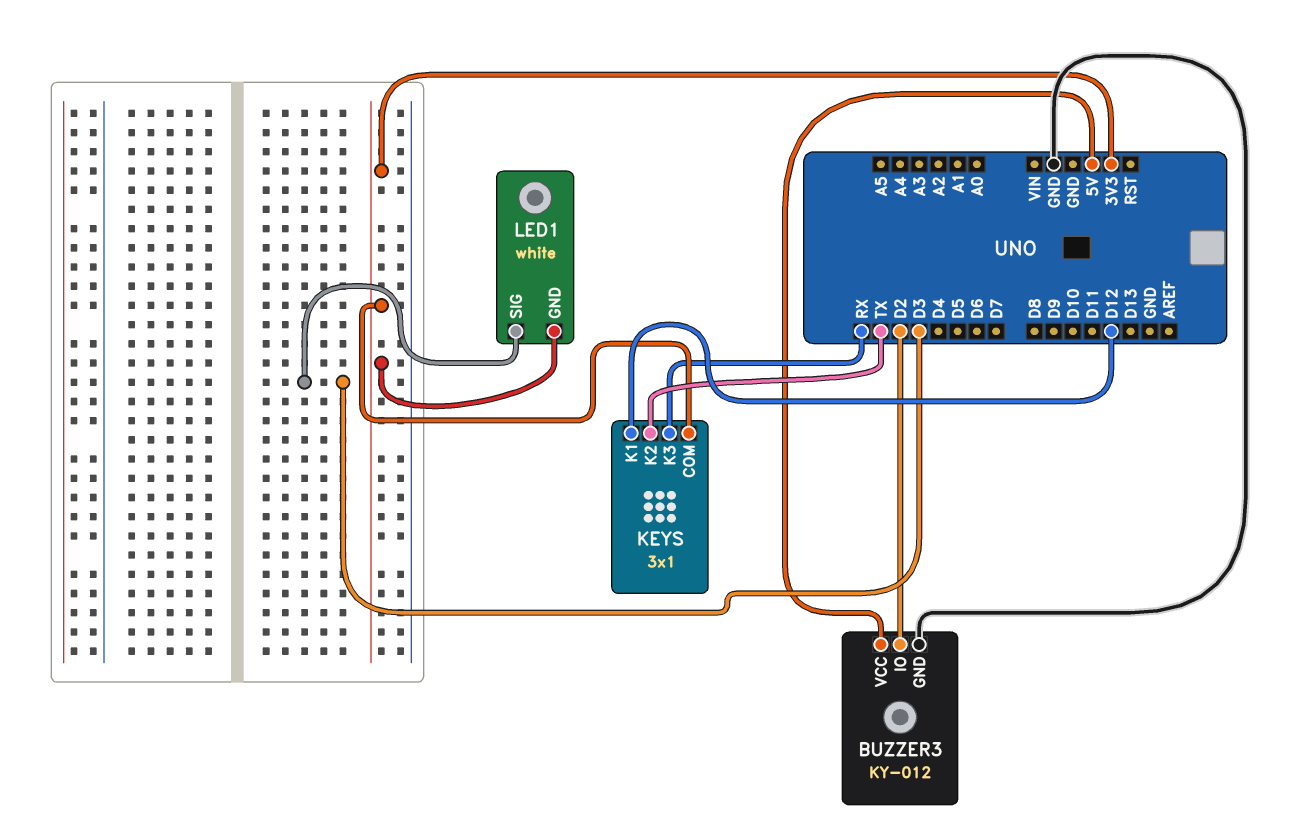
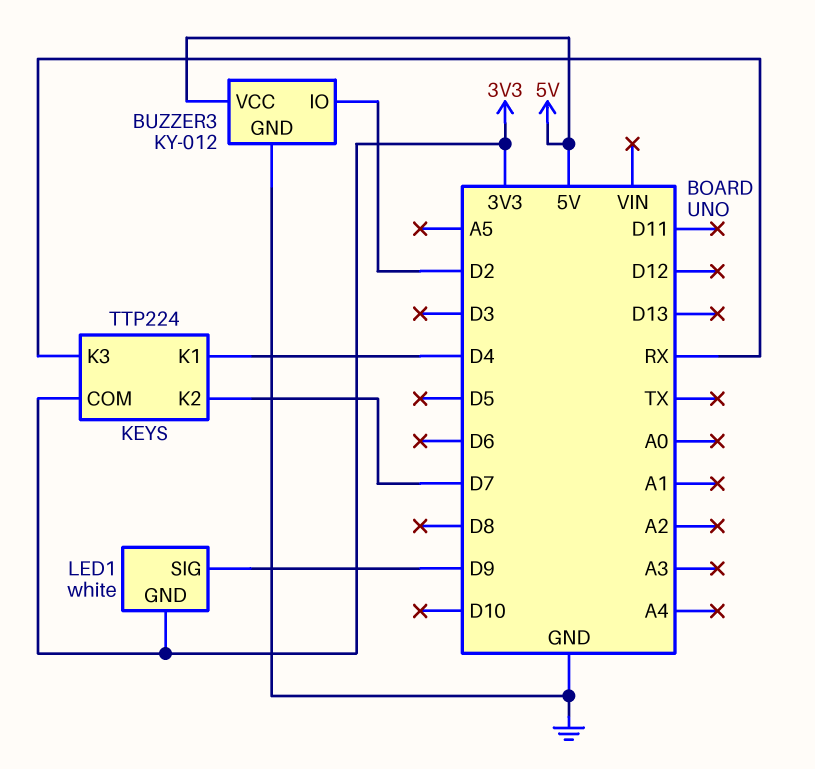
KEYS: 3x1 -> TTP224
KEYS pin K1: D12 -> D4
KEYS pin K2: TX -> D7
LED1 pin SIG: D3 -> D9

